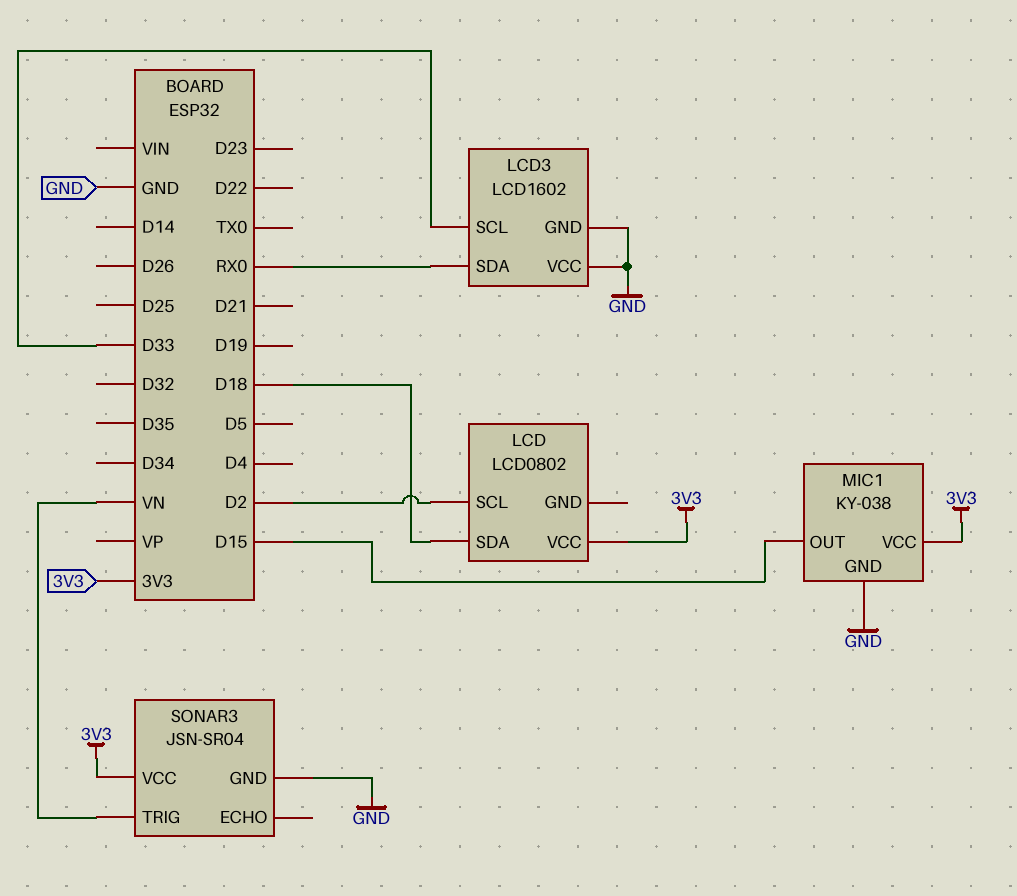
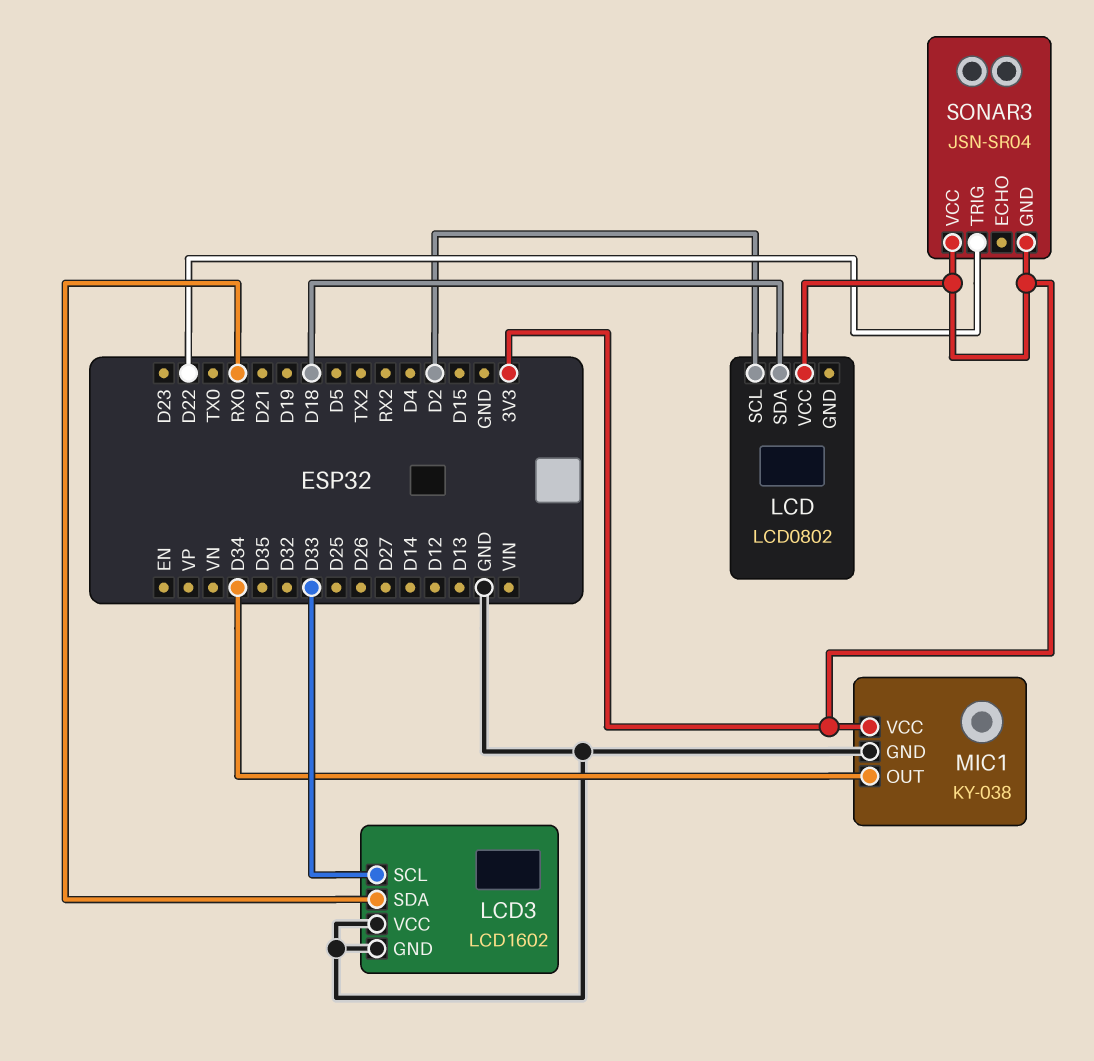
MIC1 pin OUT: D15 -> D34
SONAR3 pin GND: GND -> 3V3
SONAR3 pin TRIG: VN -> D22

